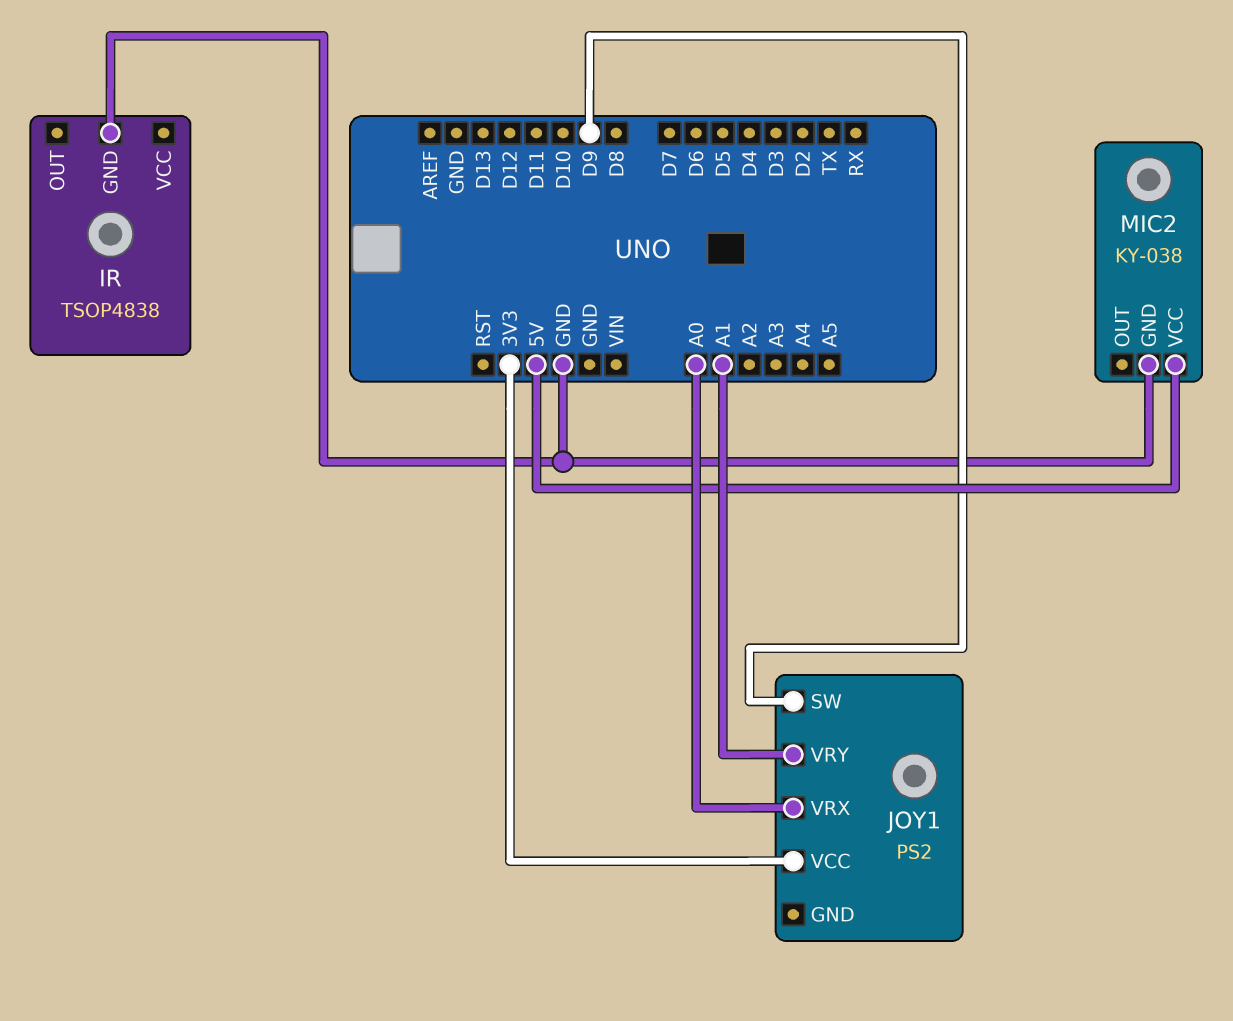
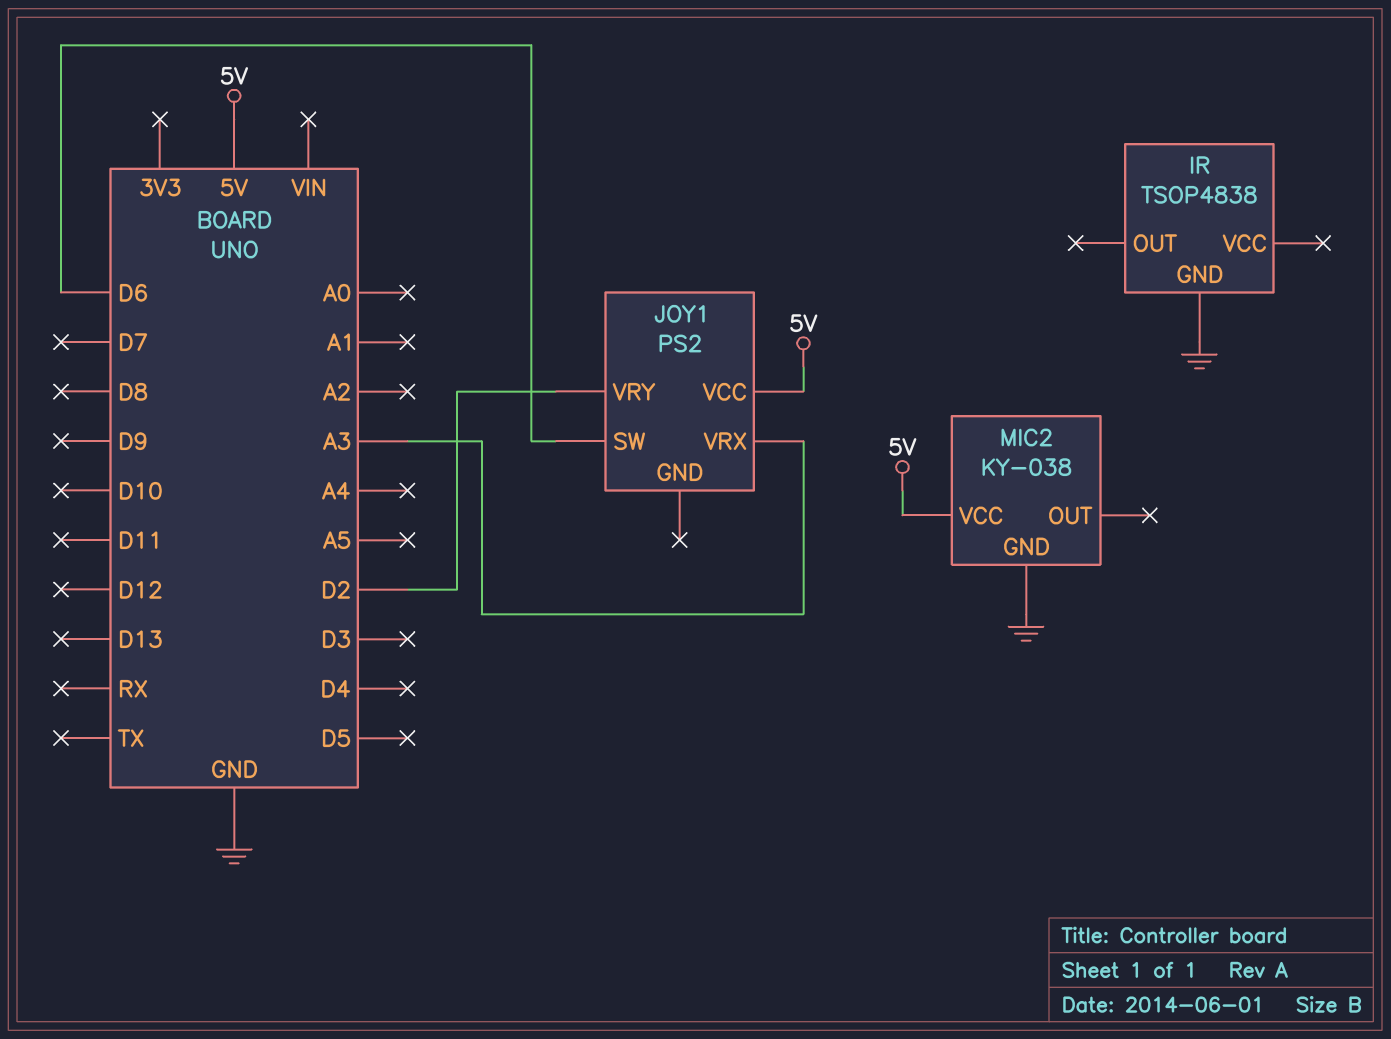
JOY1 pin SW: D9 -> D6
JOY1 pin VCC: 3V3 -> 5V
JOY1 pin VRX: A0 -> A3
JOY1 pin VRY: A1 -> D2

